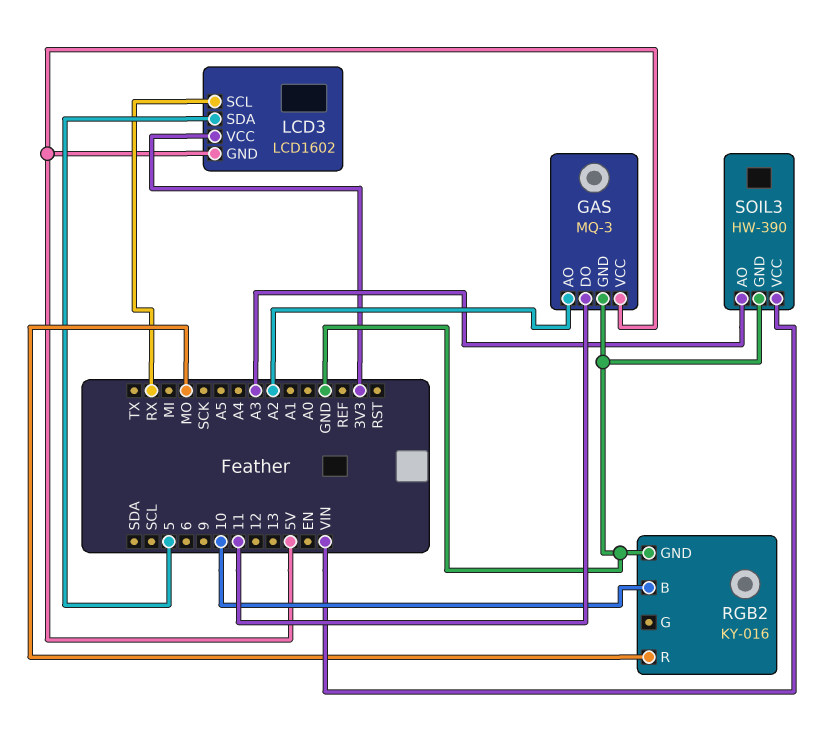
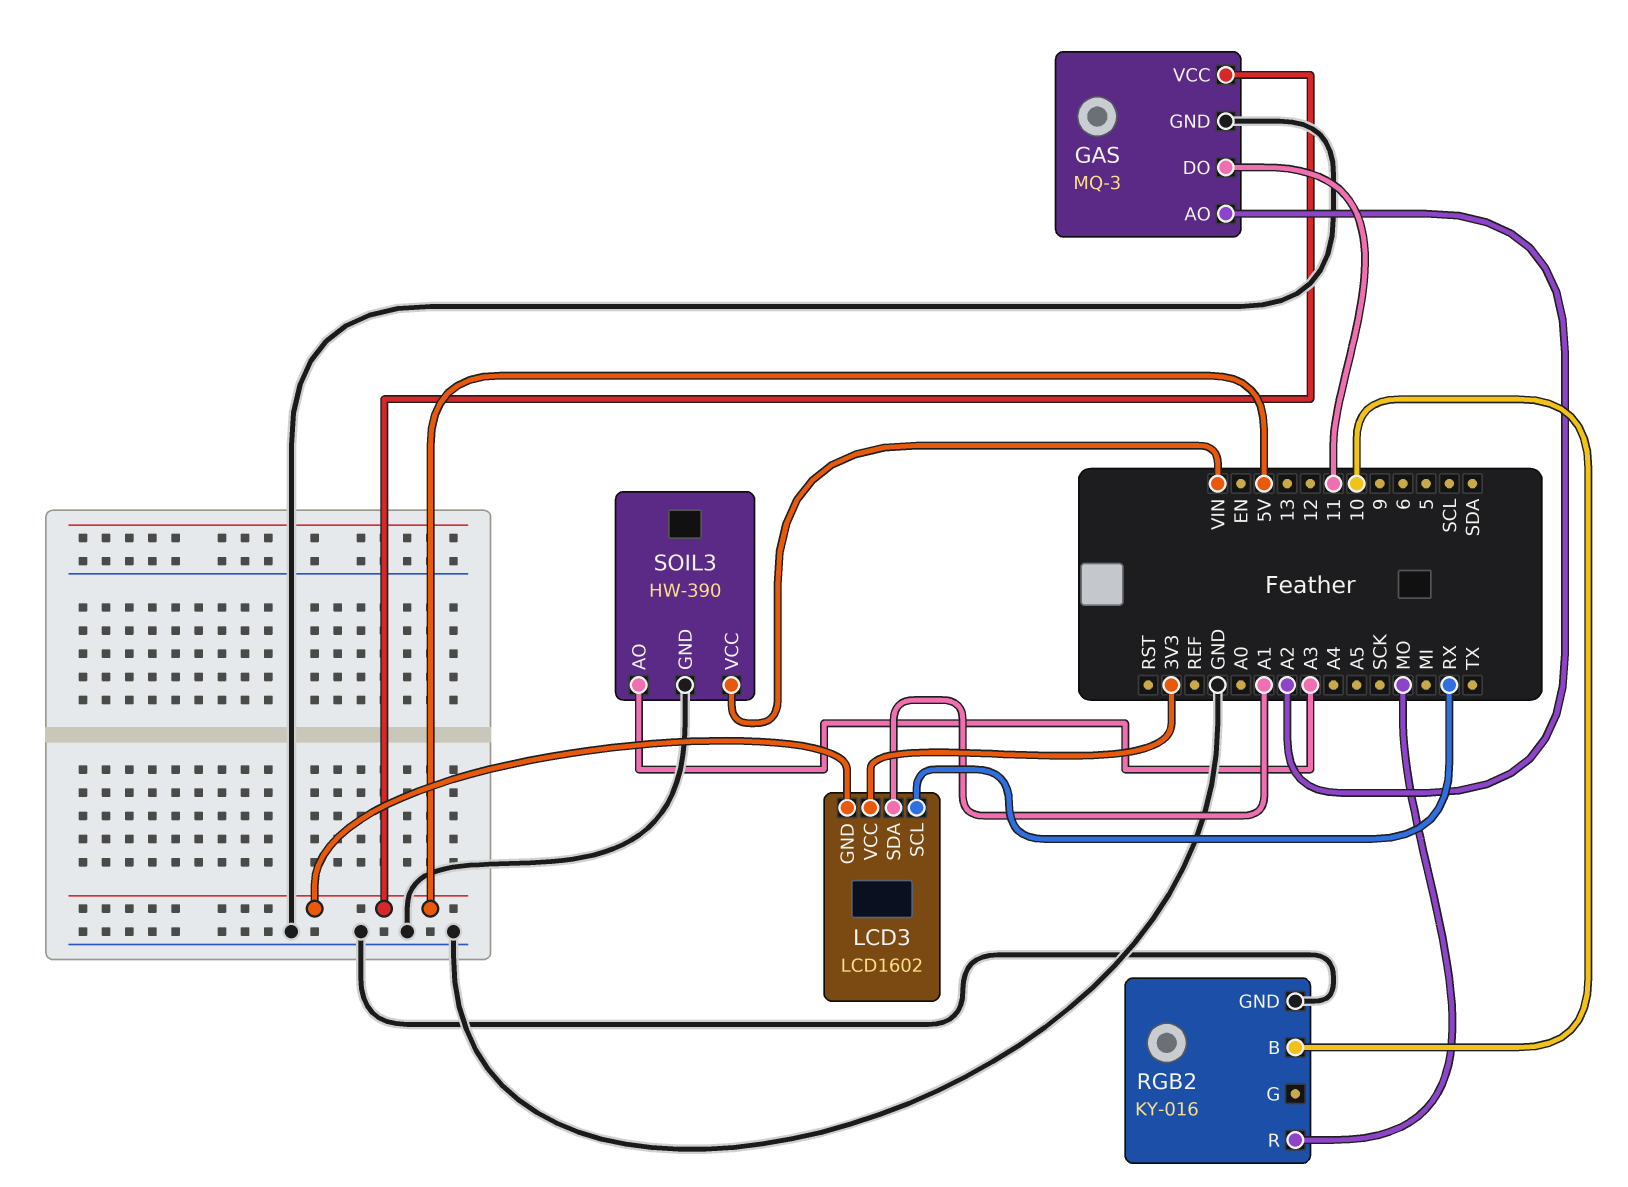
LCD3 pin SDA: 5 -> A1

